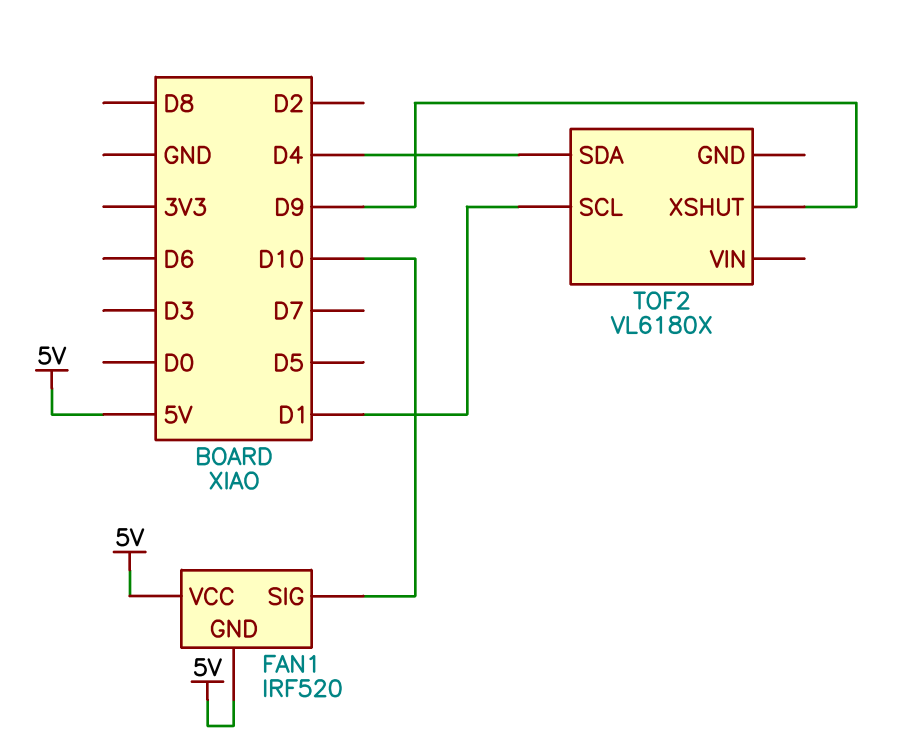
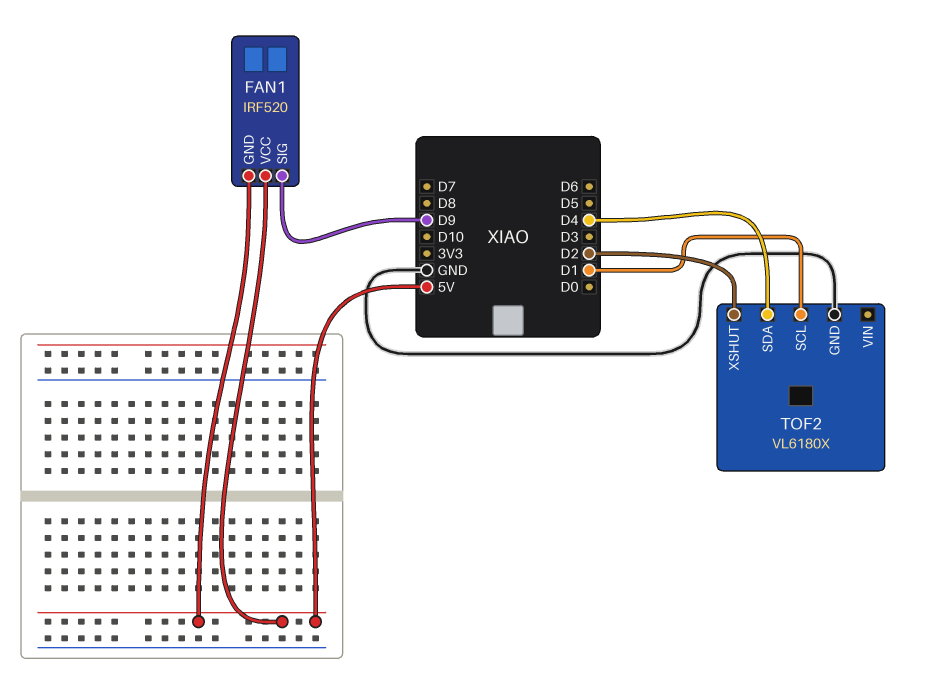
FAN1 pin SIG: D10 -> D9
TOF2 pin GND: none -> GND
TOF2 pin XSHUT: D9 -> D2

